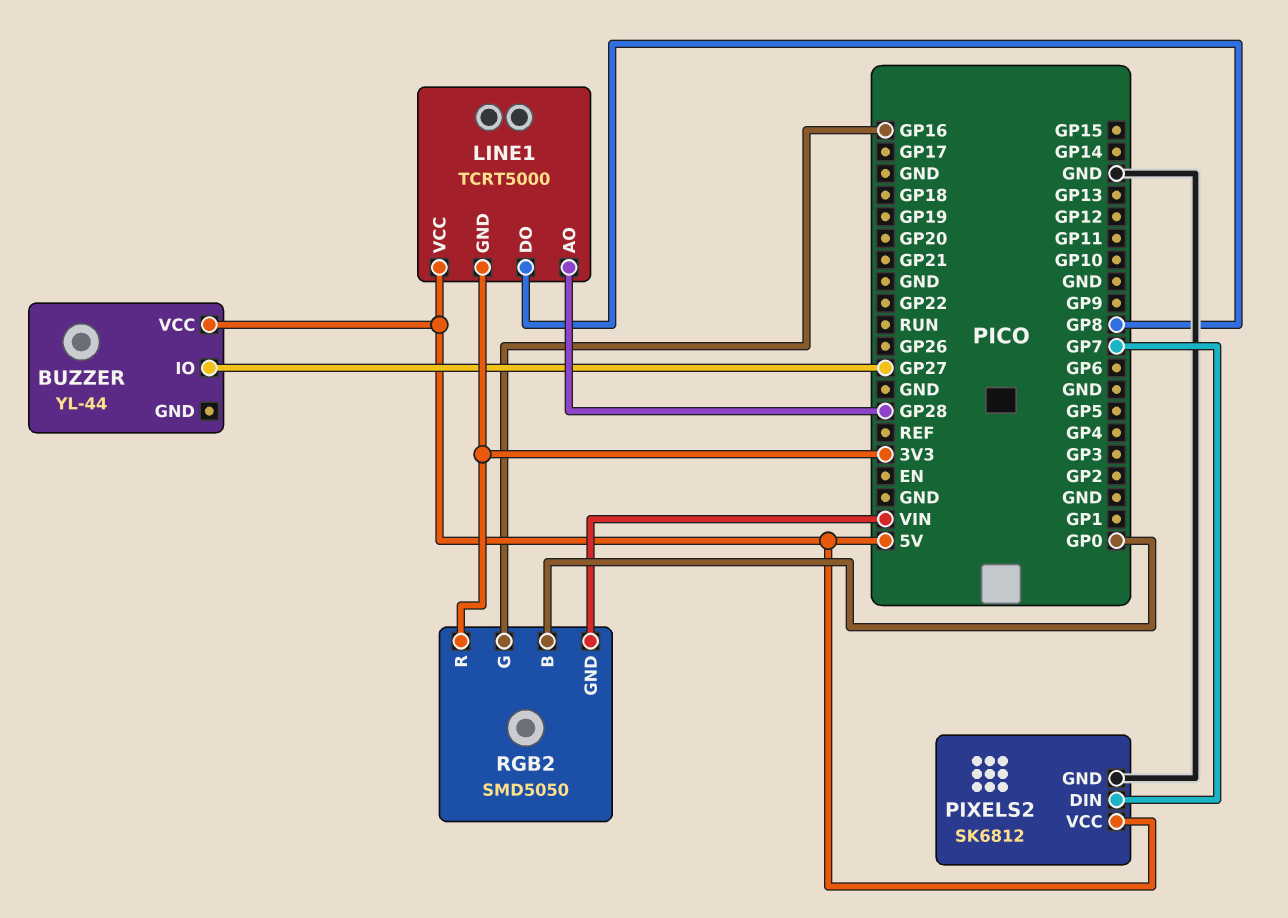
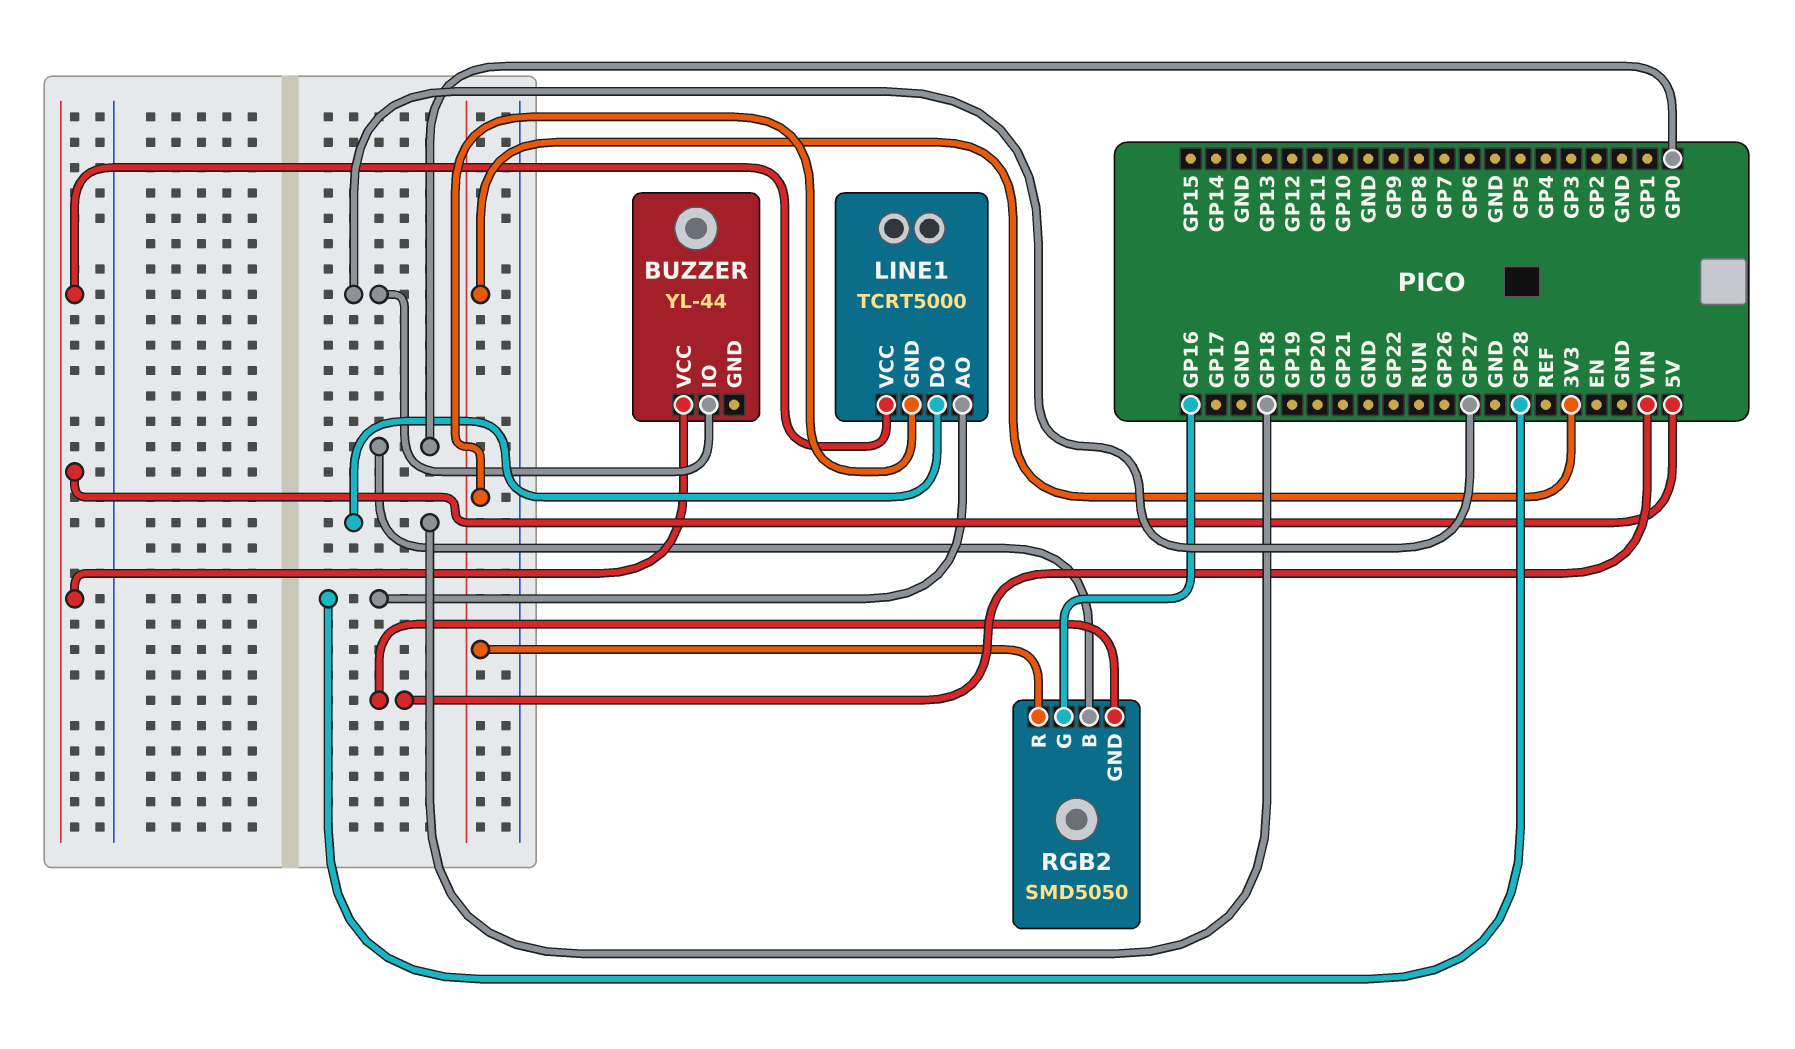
LINE1 pin DO: GP8 -> GP18
PIXELS2: SK6812 -> none
PIXELS2 pin DIN: GP7 -> none
PIXELS2 pin GND: GND -> none
PIXELS2 pin VCC: 5V -> none

